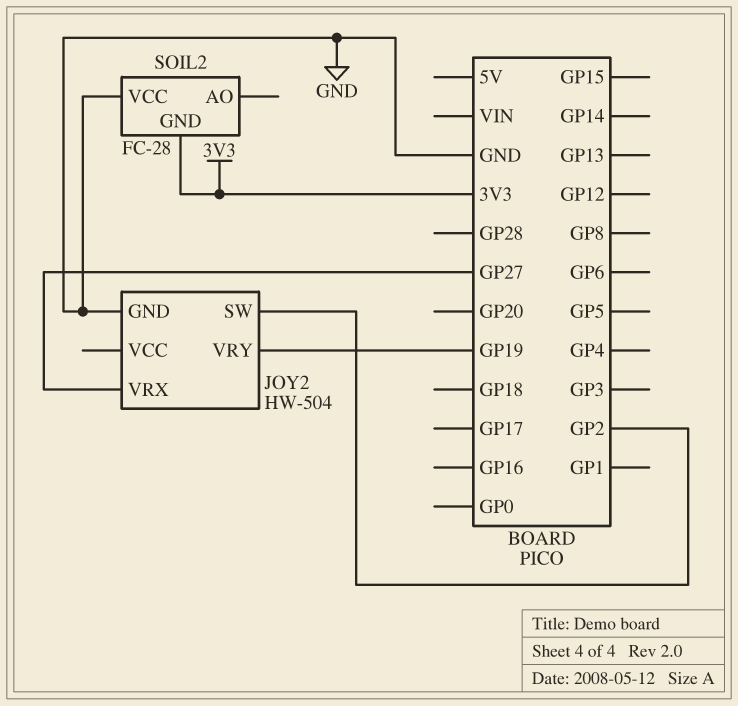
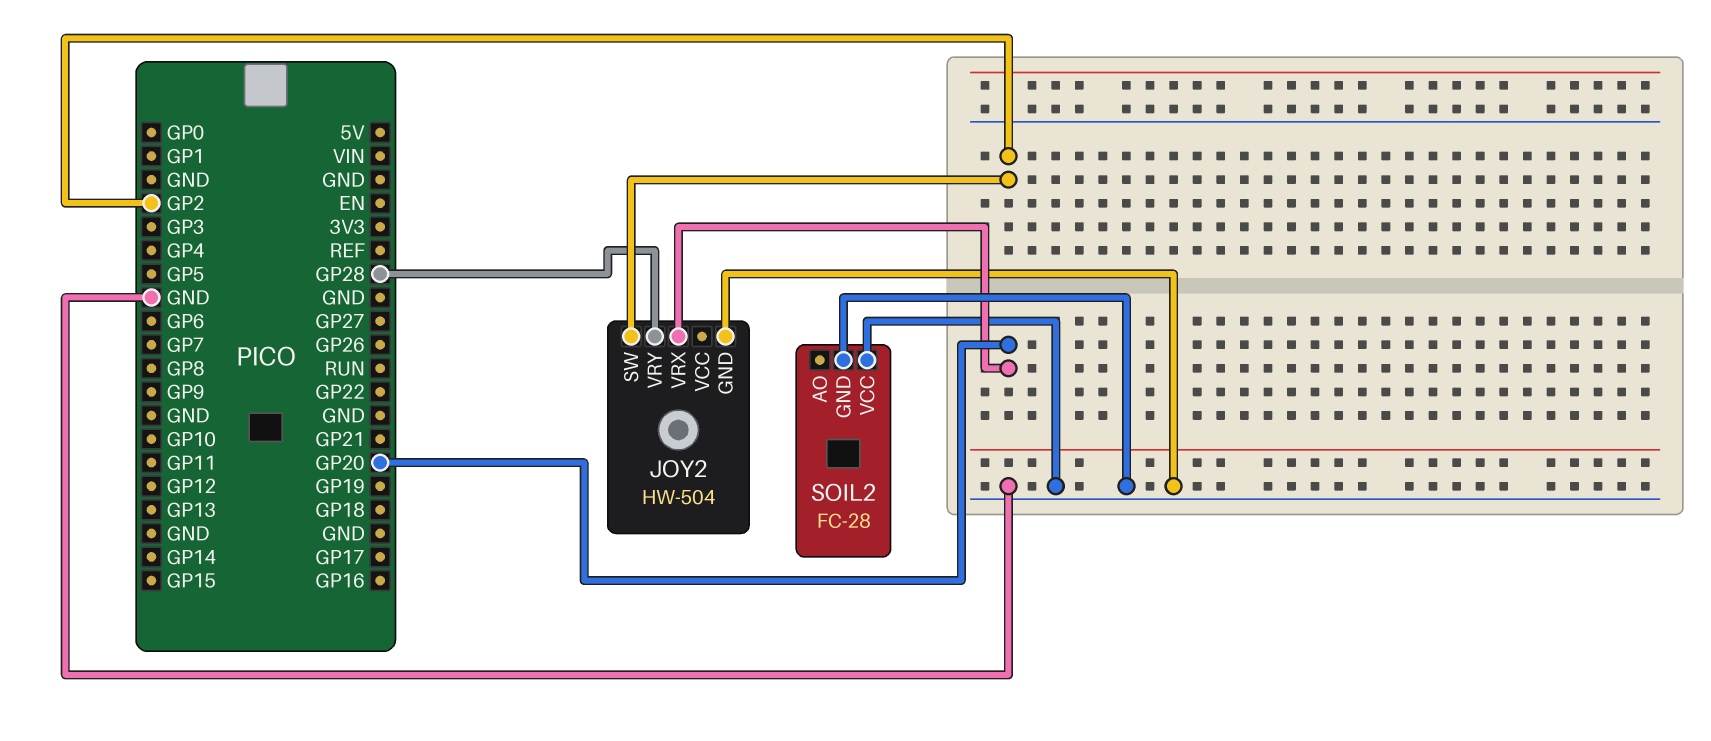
JOY2 pin VRX: GP27 -> GP20
JOY2 pin VRY: GP19 -> GP28
SOIL2 pin GND: 3V3 -> GND

